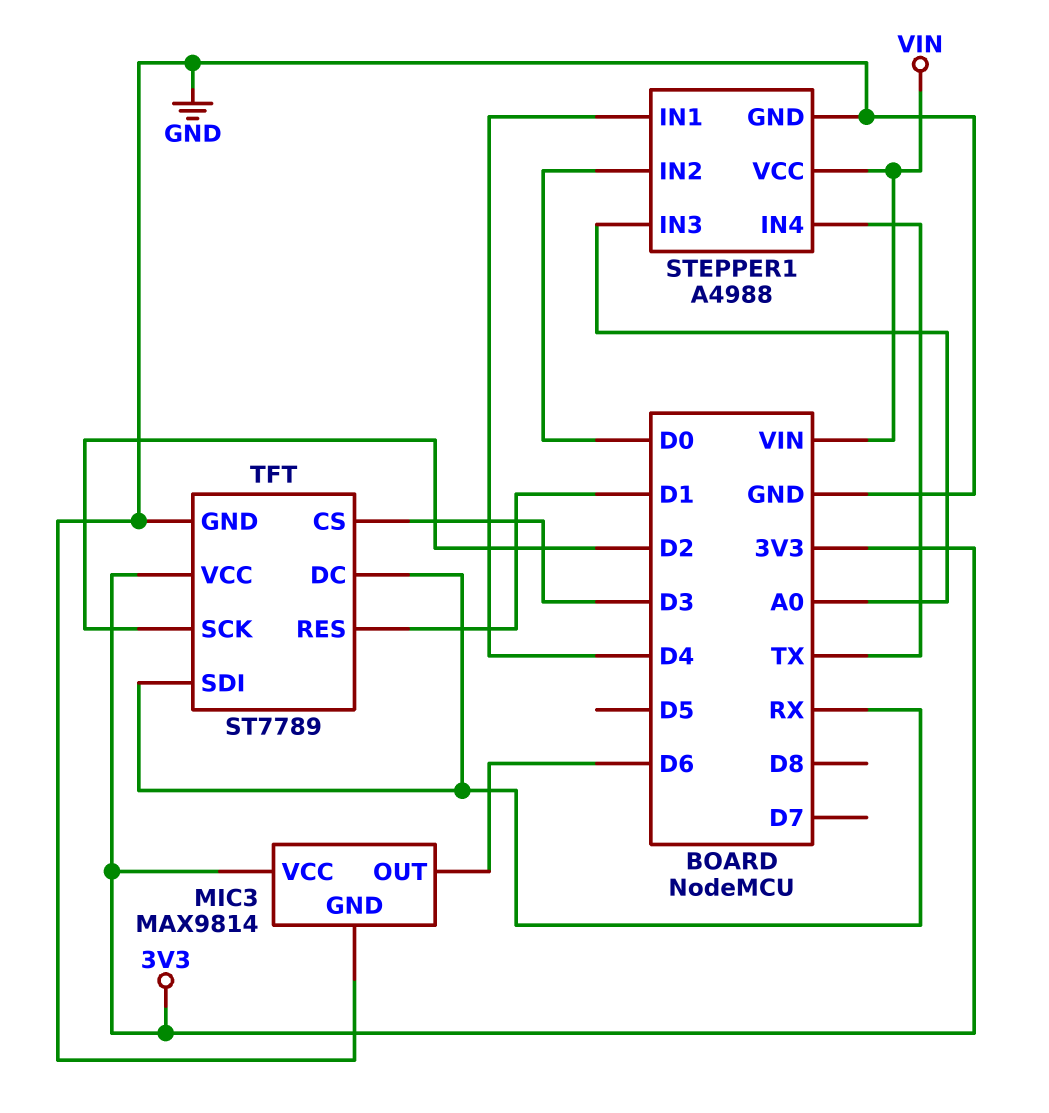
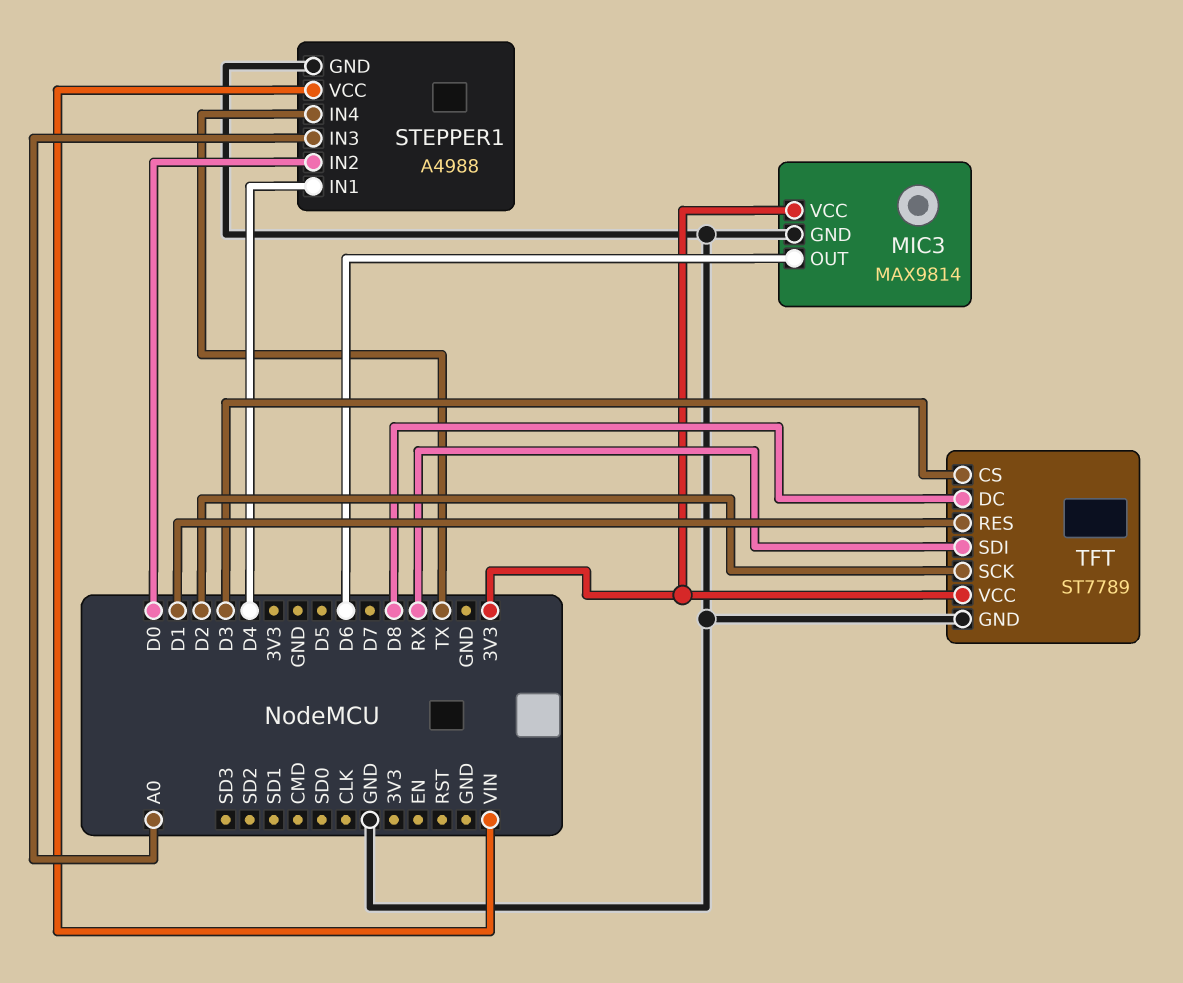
TFT pin DC: RX -> D8

